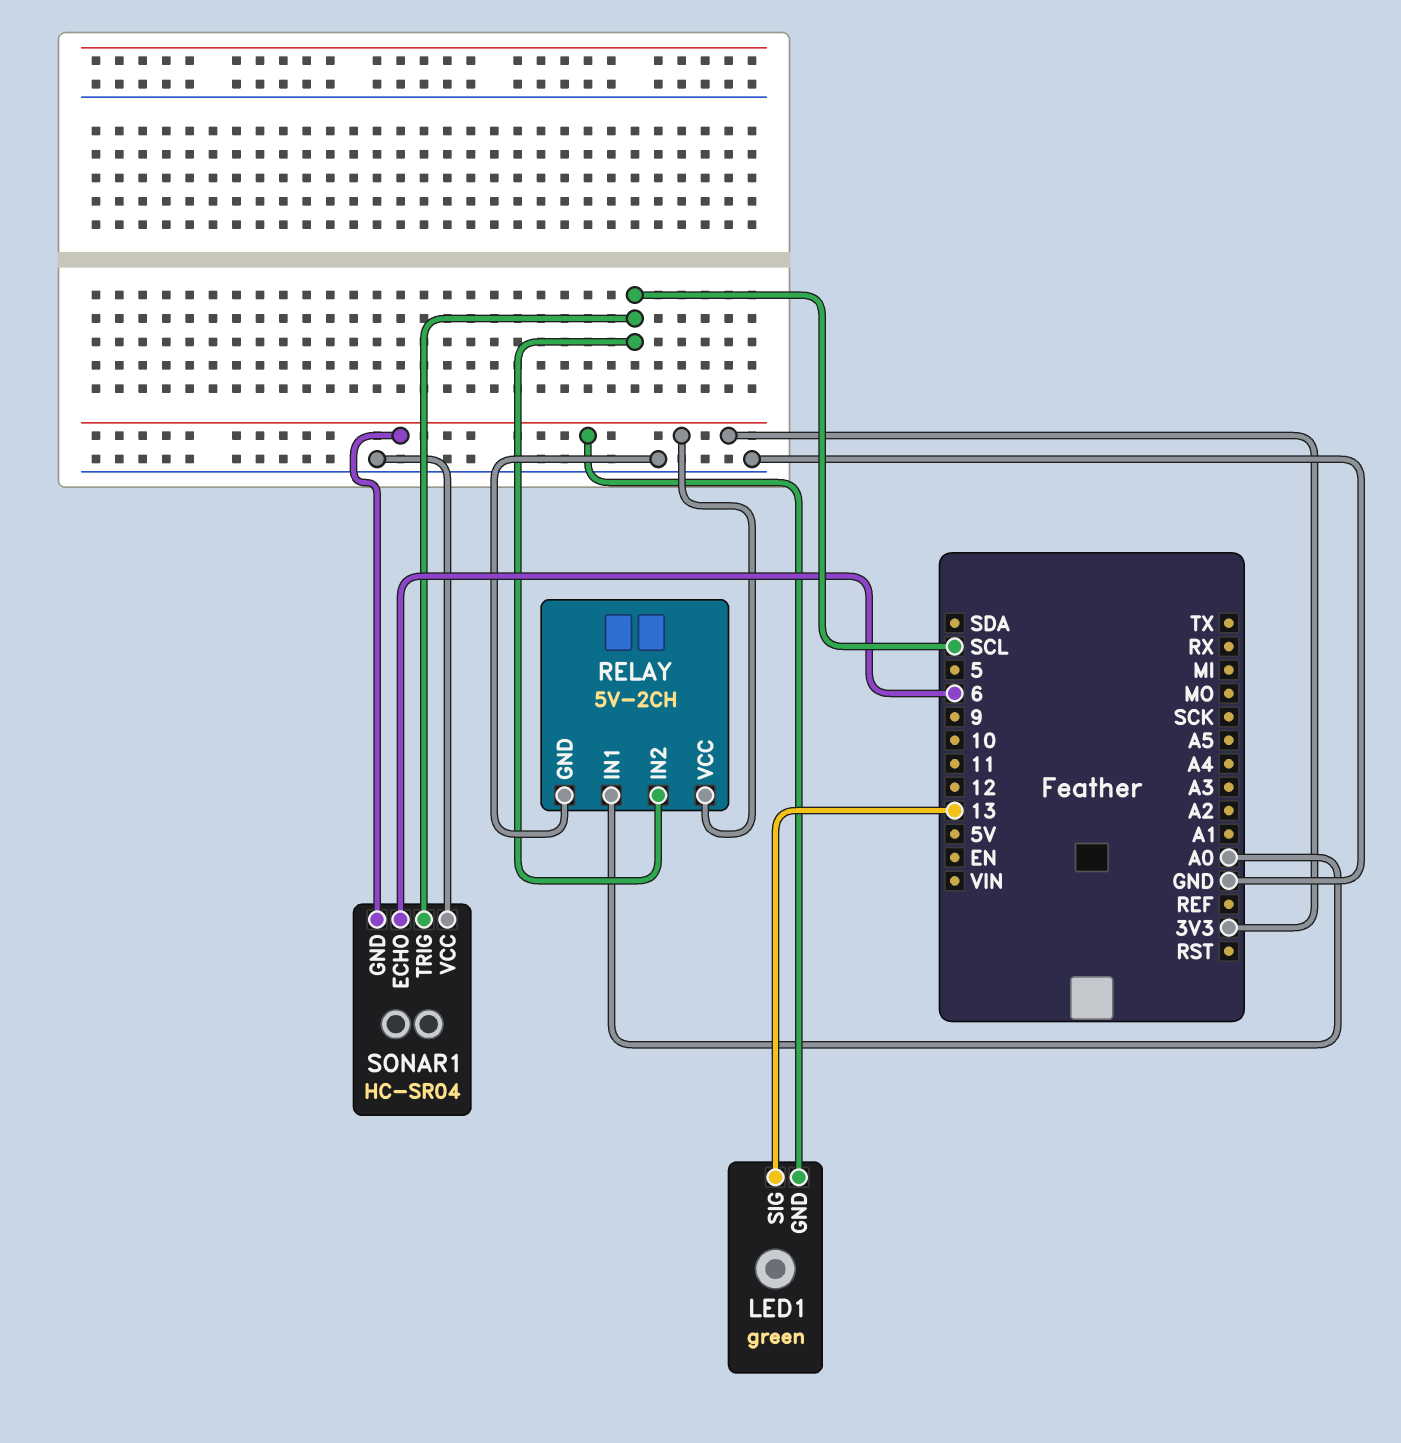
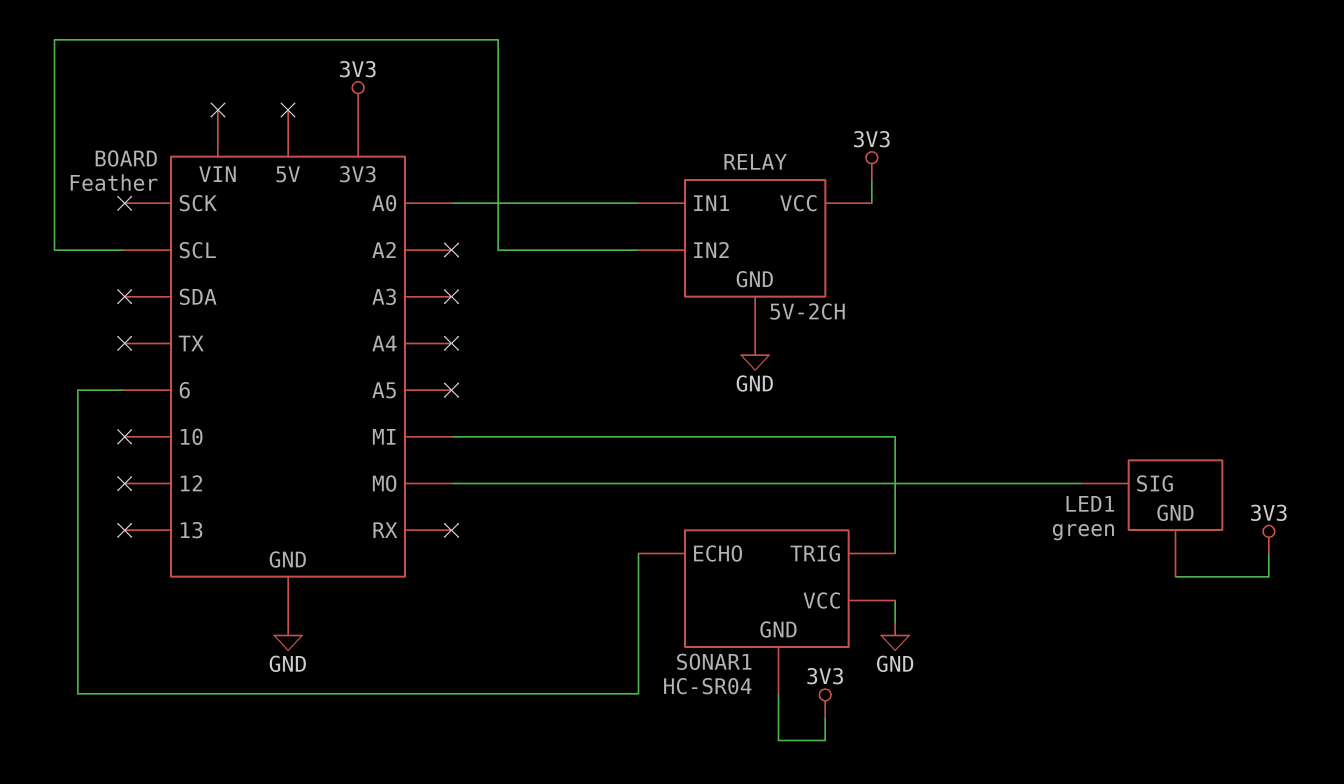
LED1 pin SIG: 13 -> MO
SONAR1 pin TRIG: SCL -> MI

